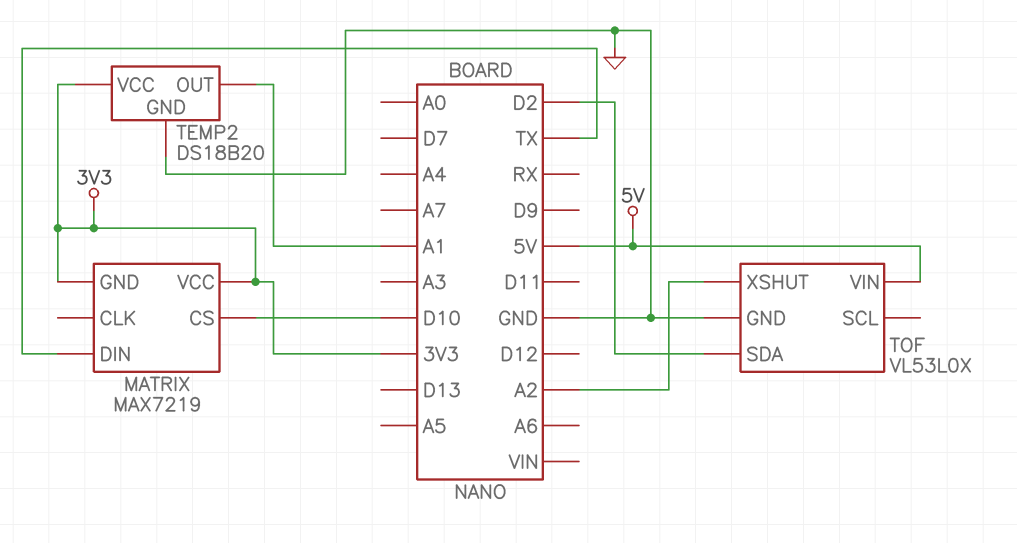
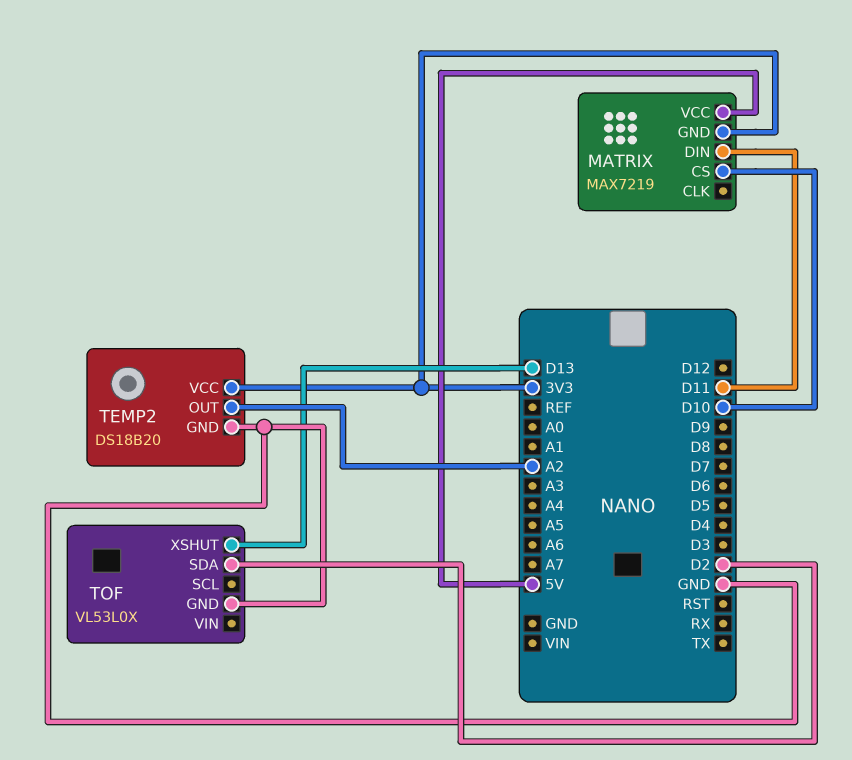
MATRIX pin DIN: TX -> D11
MATRIX pin VCC: 3V3 -> 5V
TEMP2 pin OUT: A1 -> A2
TOF pin VIN: 5V -> none
TOF pin XSHUT: A2 -> D13

